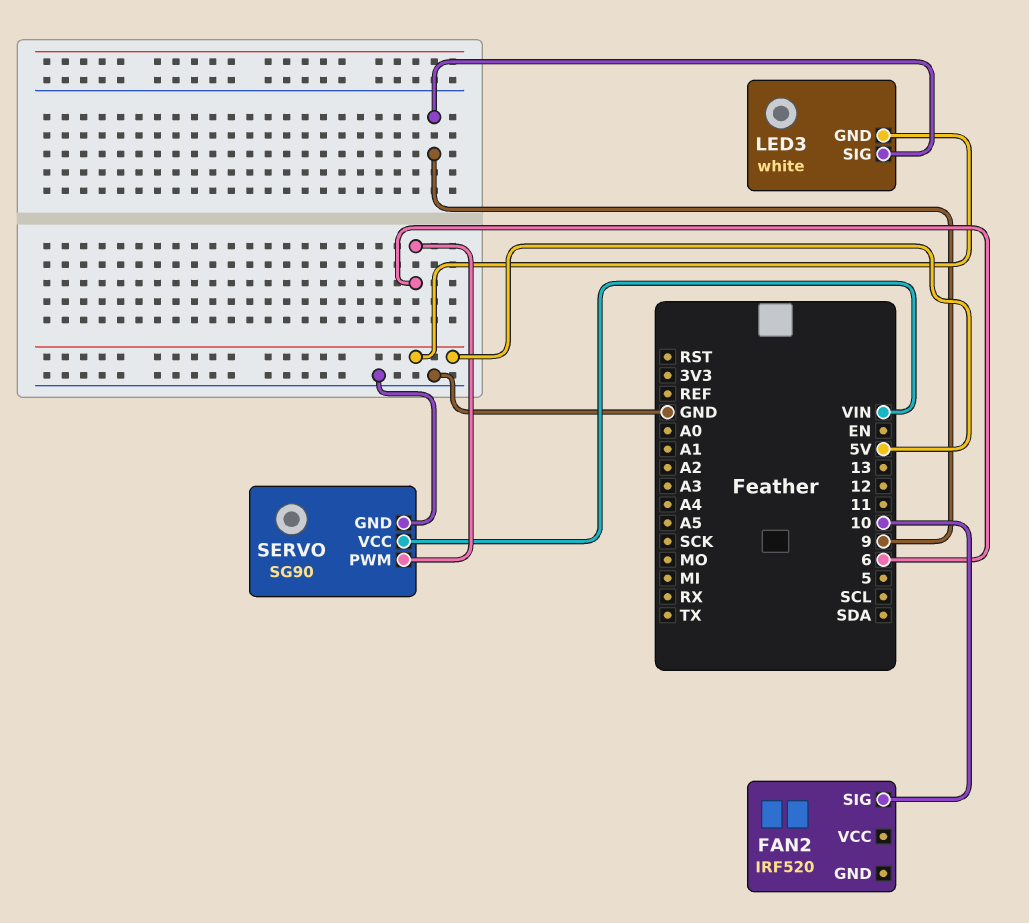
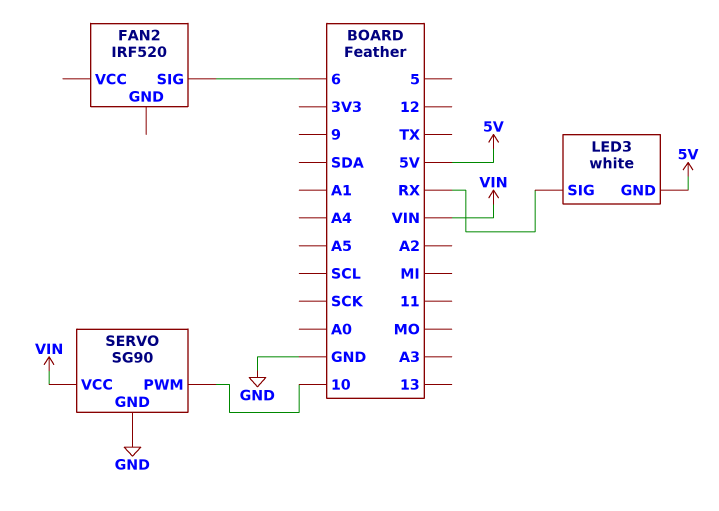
FAN2 pin SIG: 10 -> 6
LED3 pin SIG: 9 -> RX
SERVO pin PWM: 6 -> 10

